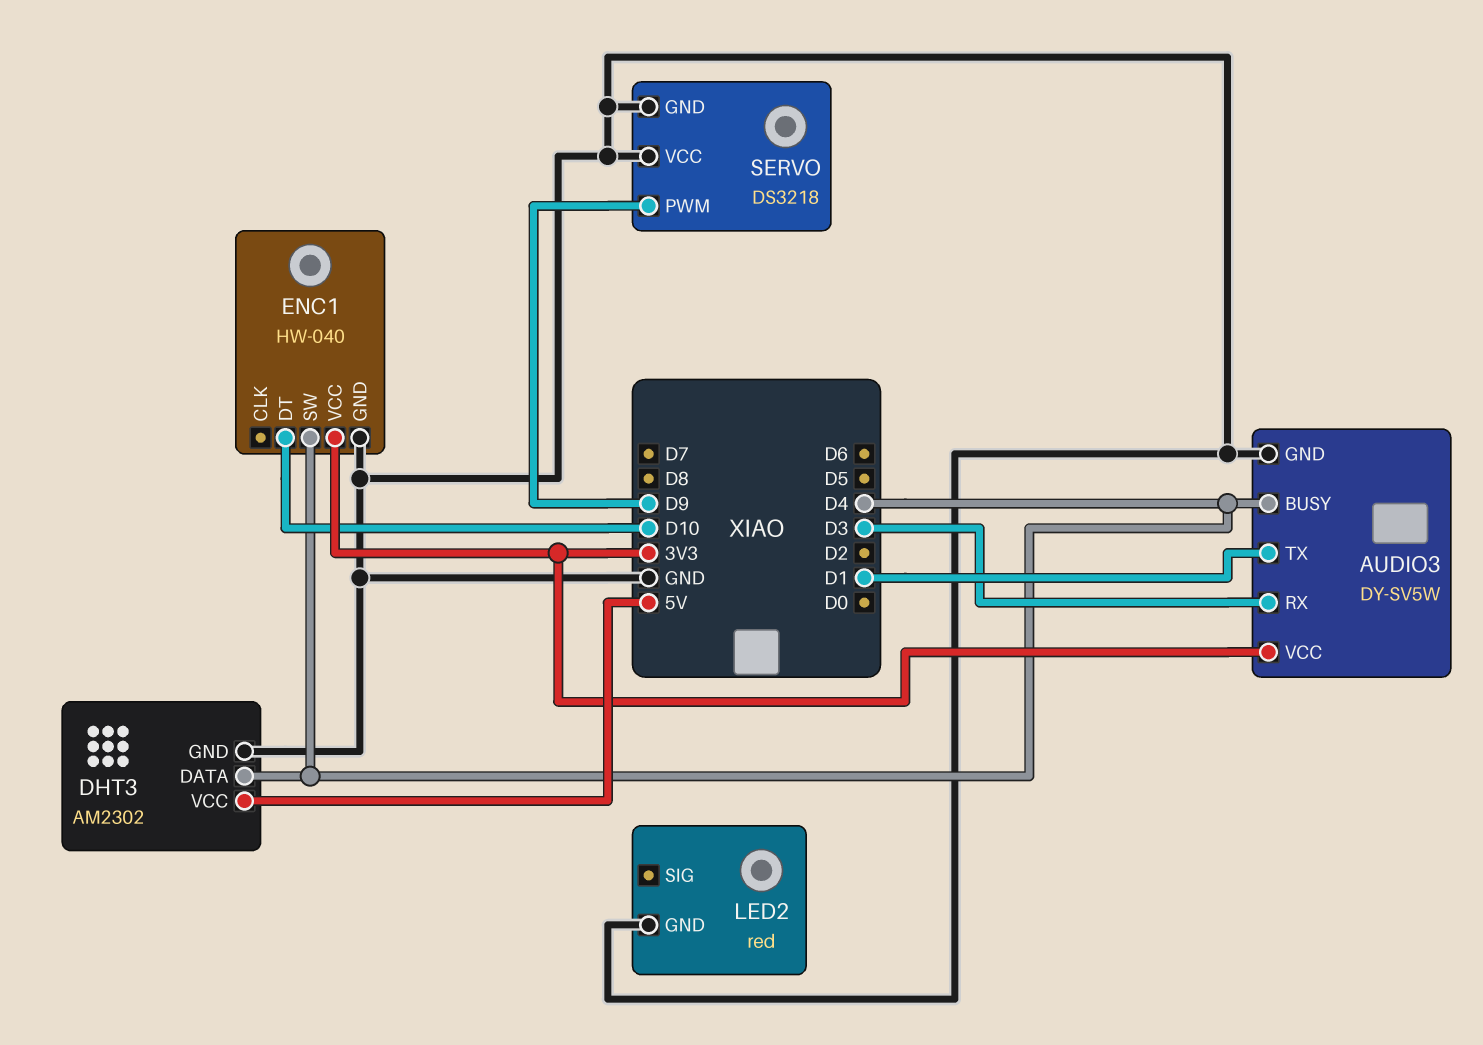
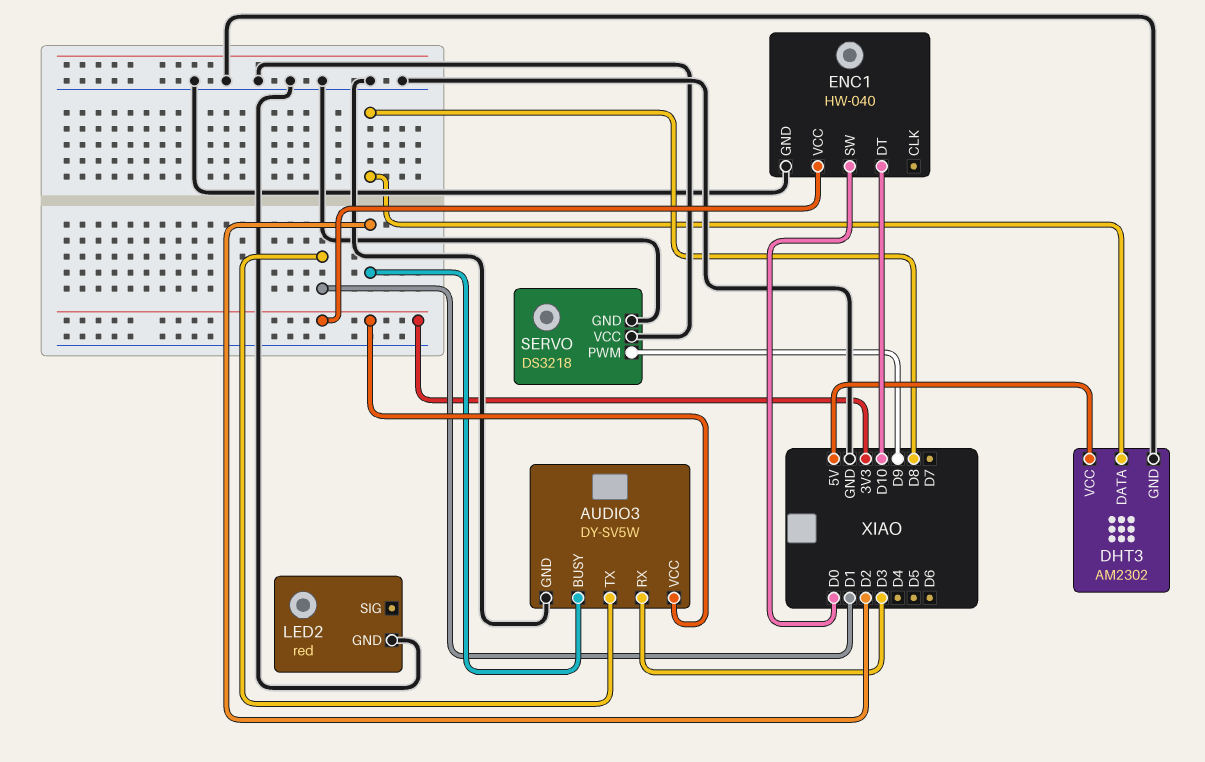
AUDIO3 pin BUSY: D4 -> D2
DHT3 pin DATA: D4 -> D8
ENC1 pin SW: D4 -> D0

